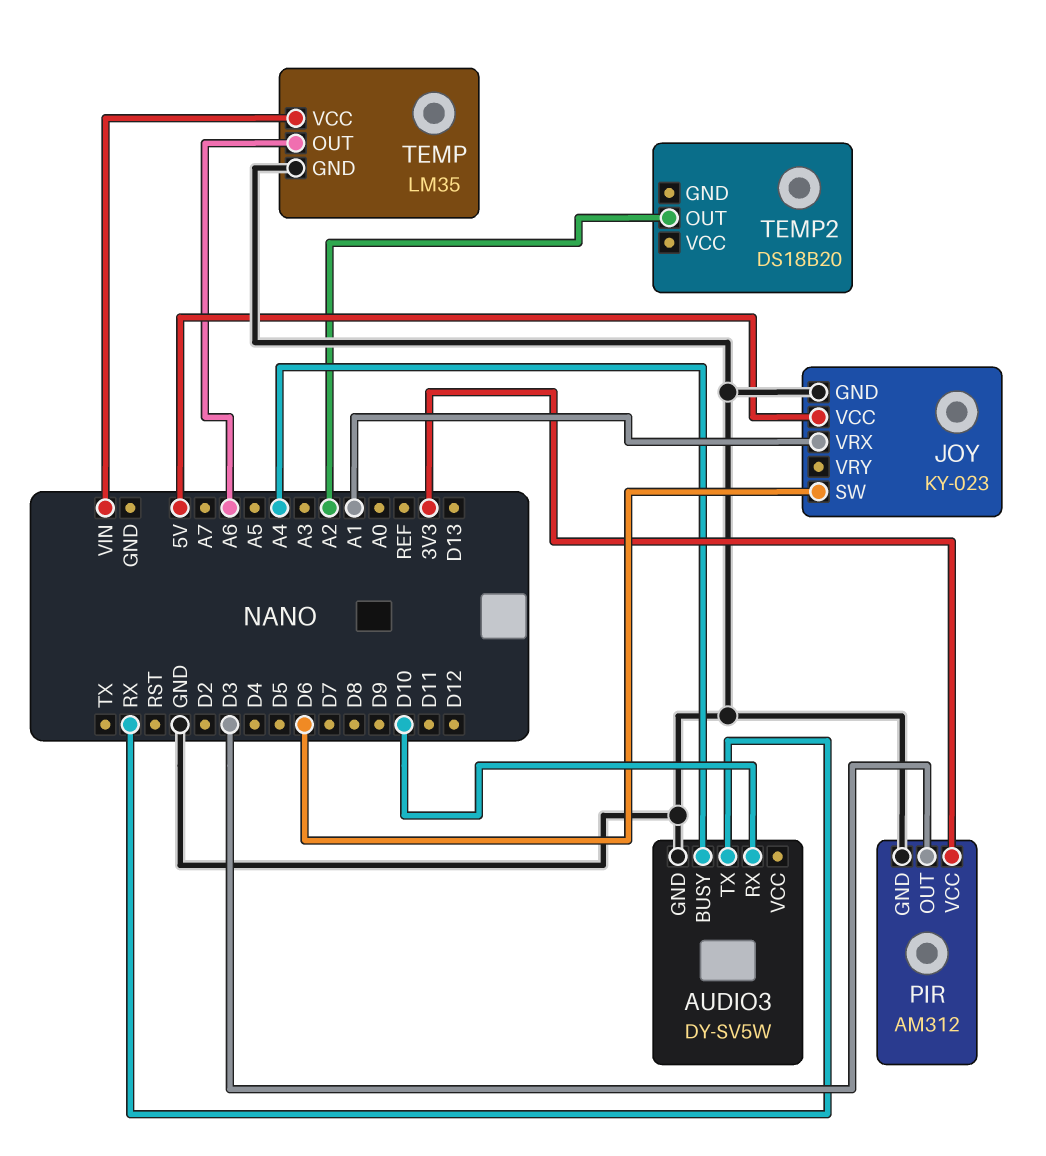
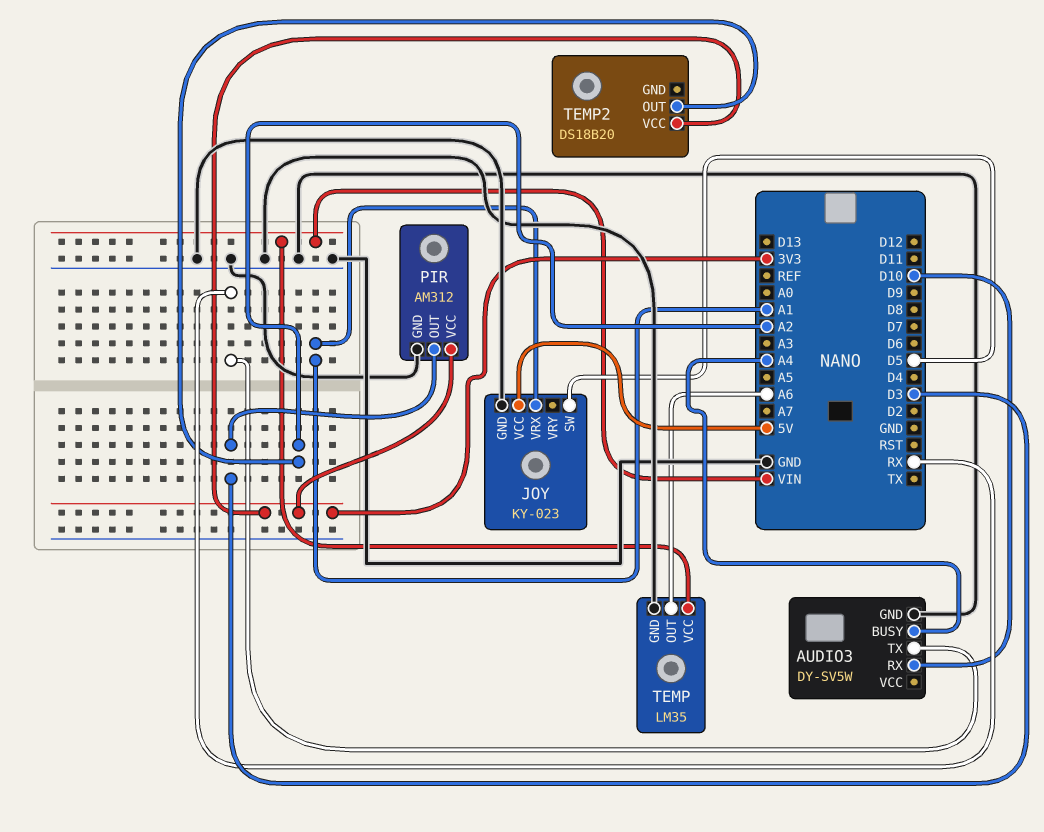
JOY pin SW: D6 -> D5
TEMP2 pin VCC: none -> 3V3

